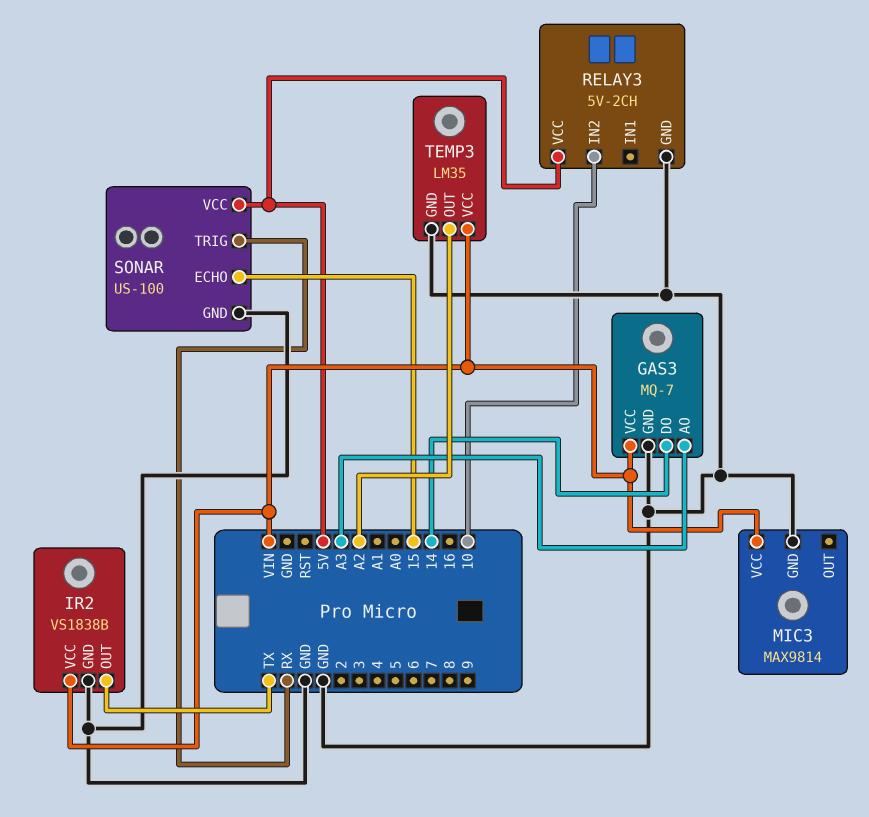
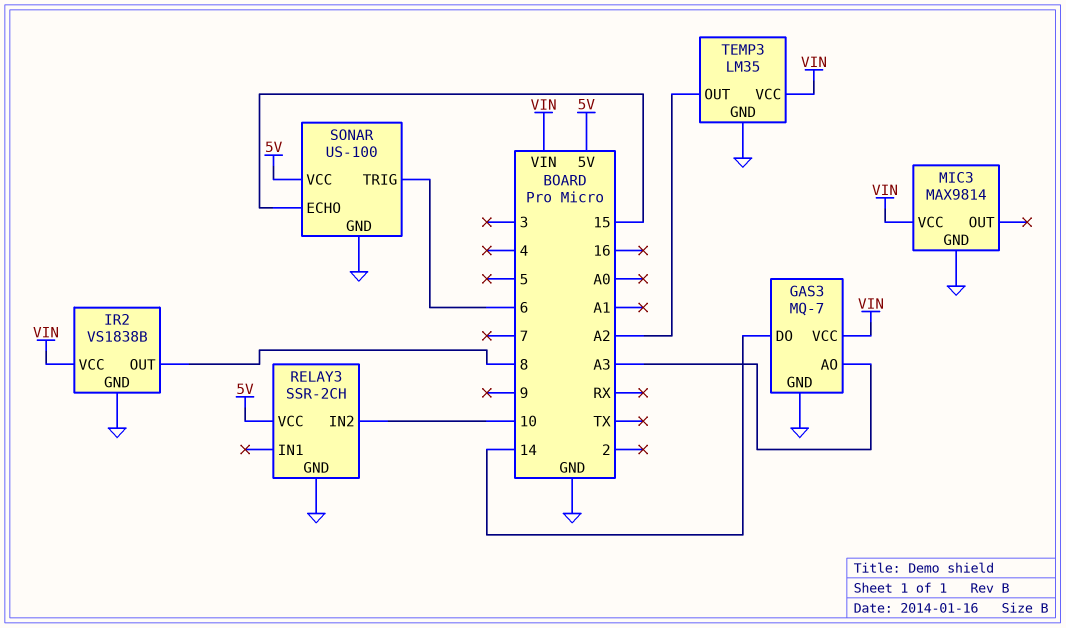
IR2 pin OUT: TX -> 8
RELAY3: 5V-2CH -> SSR-2CH
SONAR pin TRIG: RX -> 6

